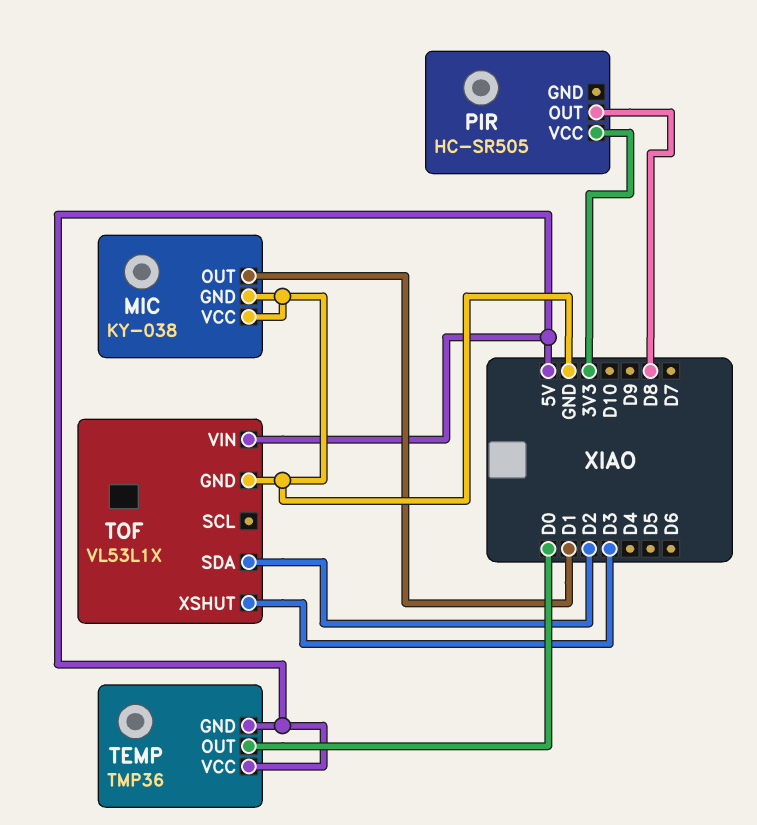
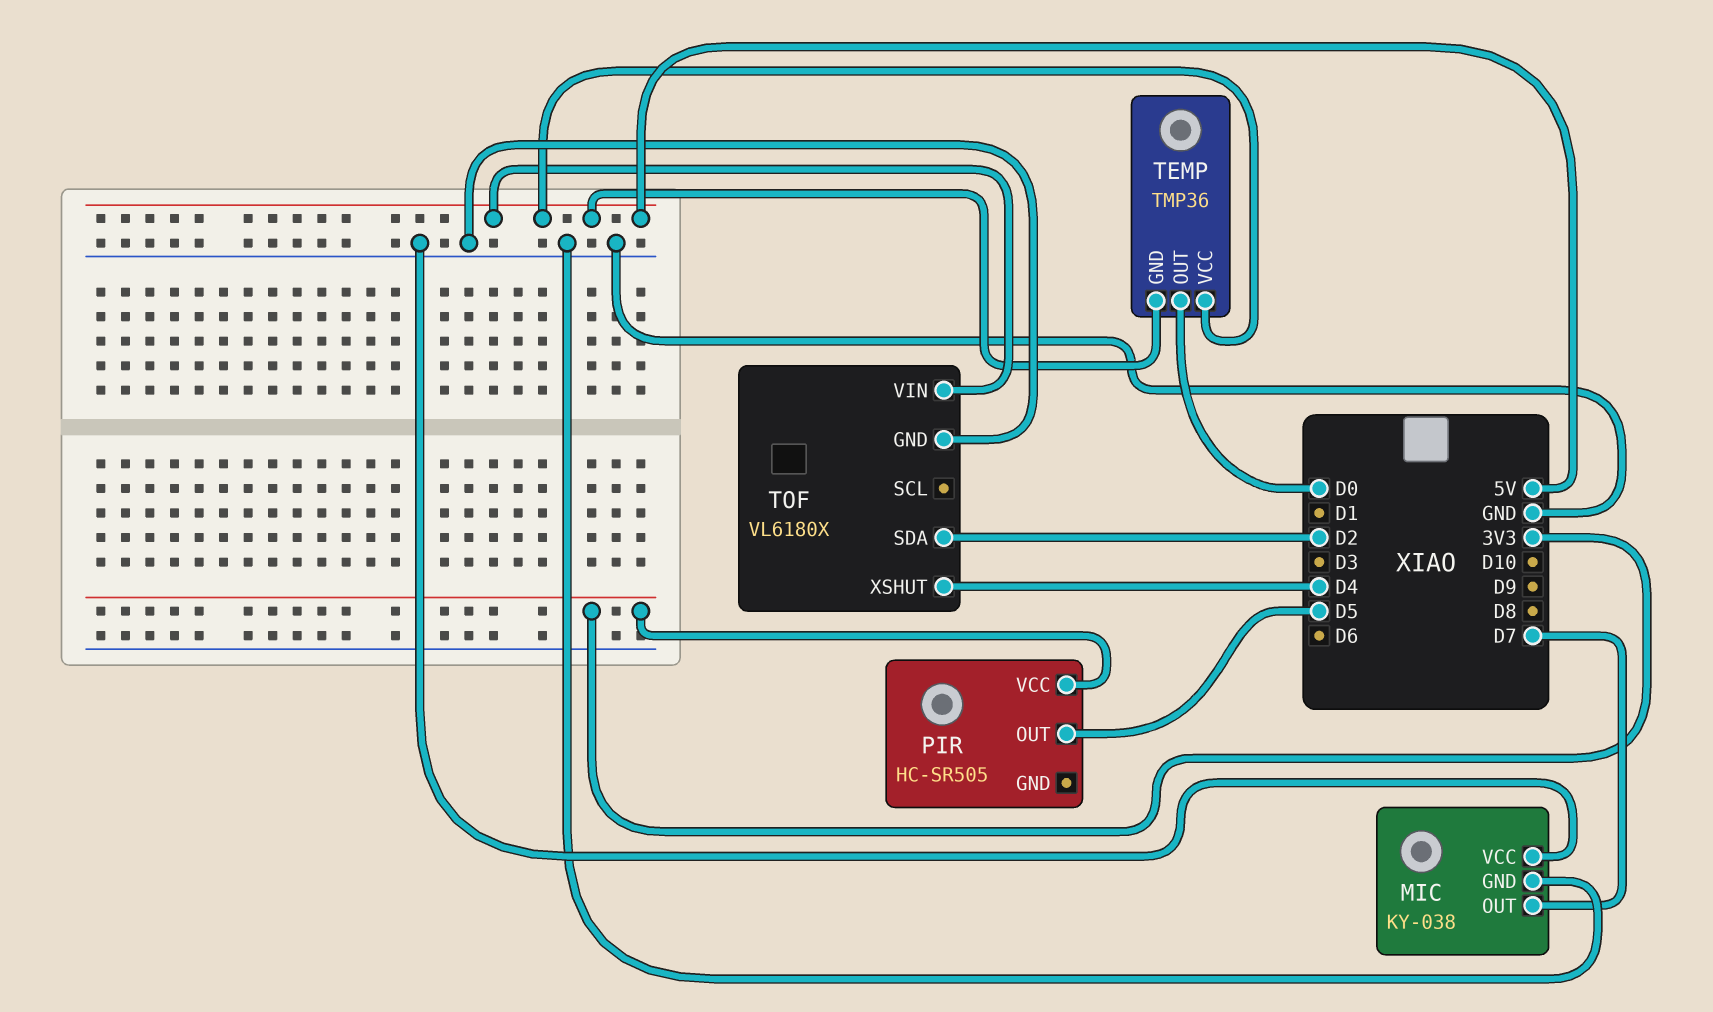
MIC pin OUT: D1 -> D7
PIR pin OUT: D8 -> D5
TOF: VL53L1X -> VL6180X
TOF pin XSHUT: D3 -> D4

